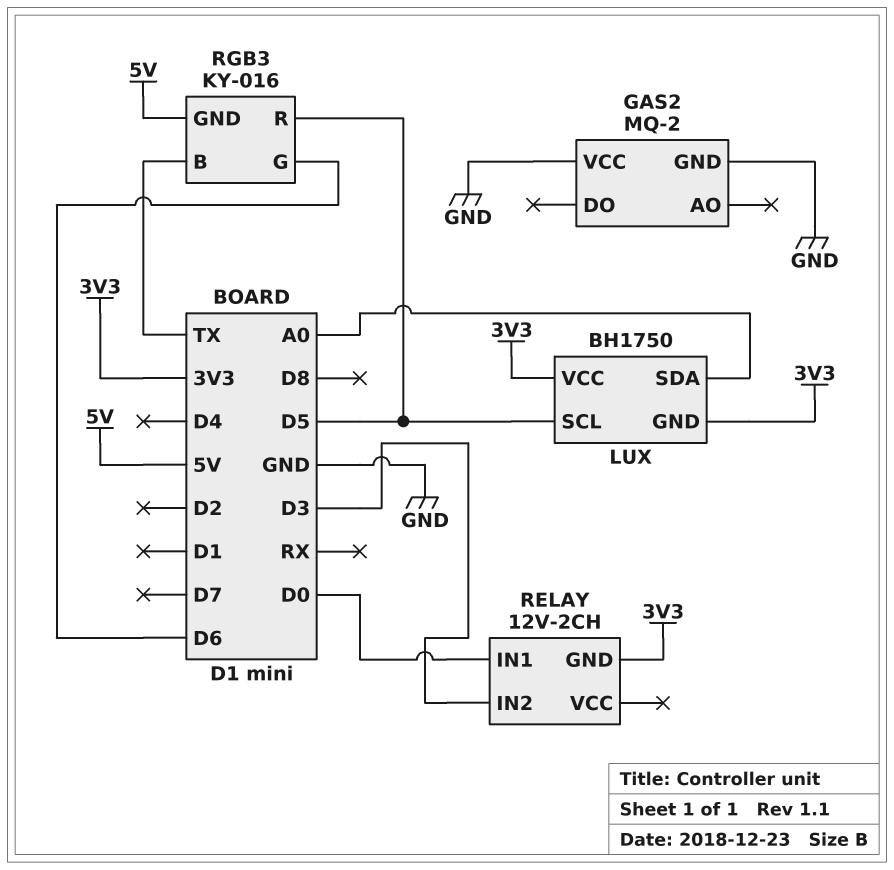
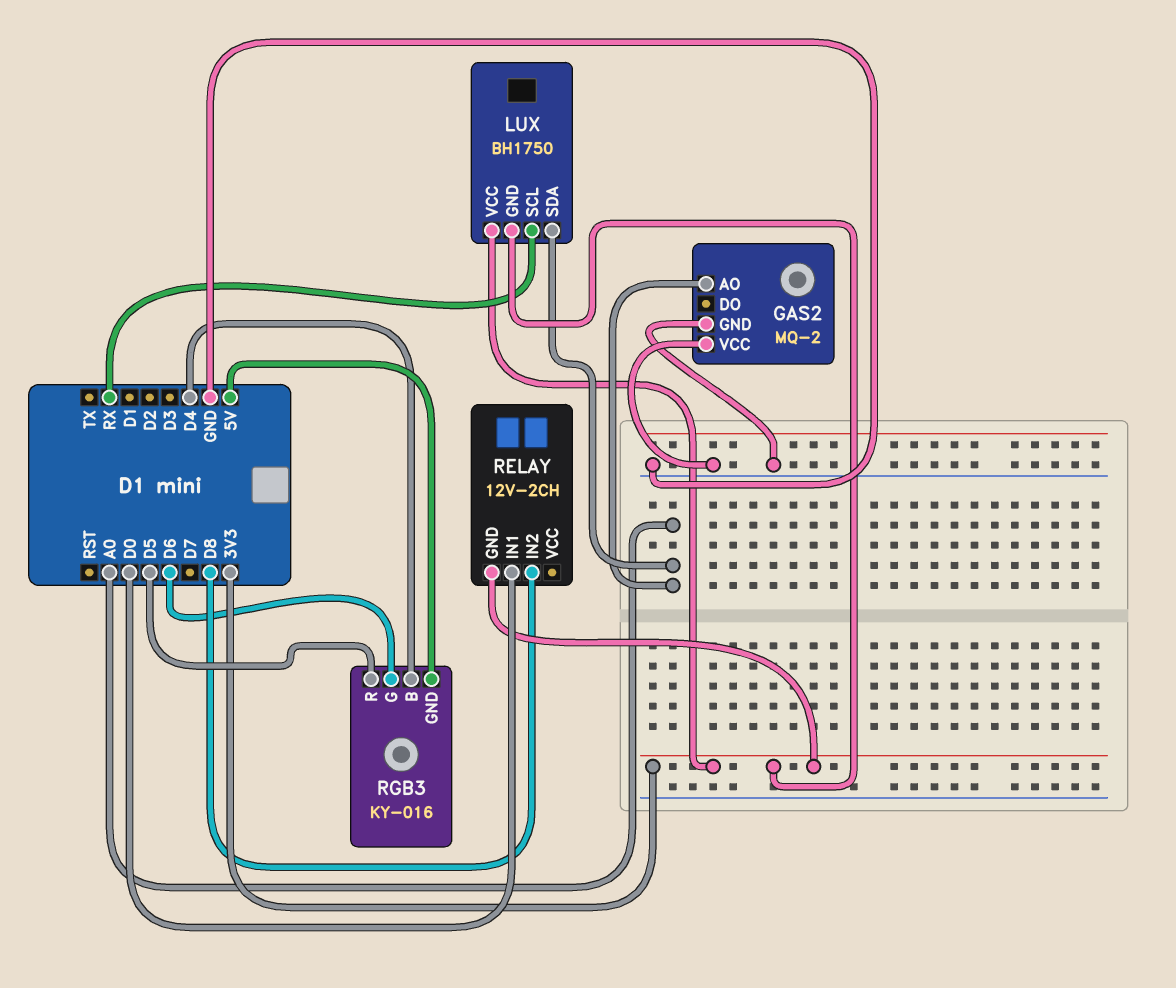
GAS2 pin AO: none -> A0
LUX pin SCL: D5 -> RX
RELAY pin IN2: D3 -> D8
RGB3 pin B: TX -> D4

